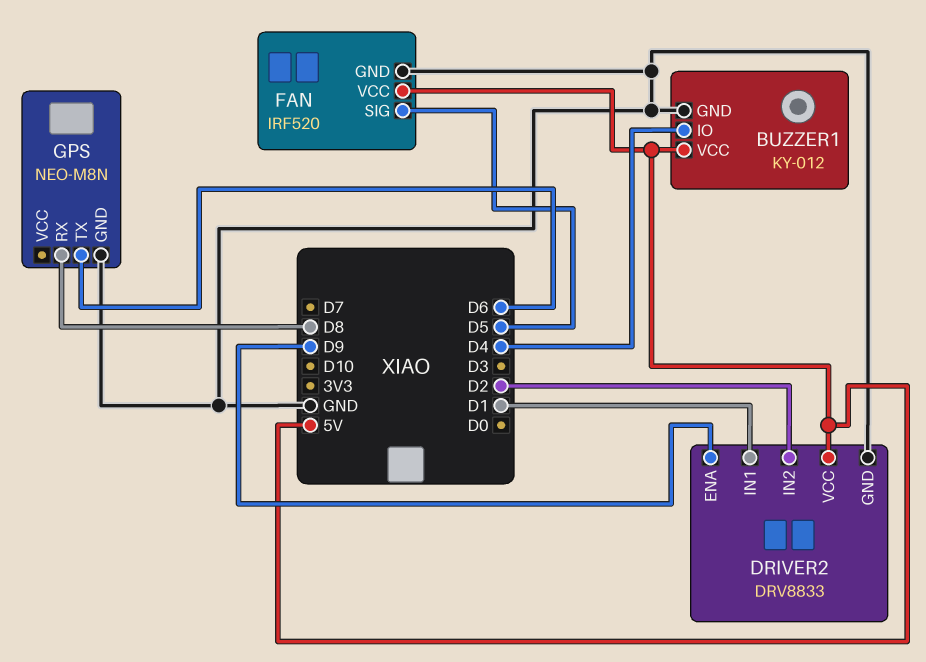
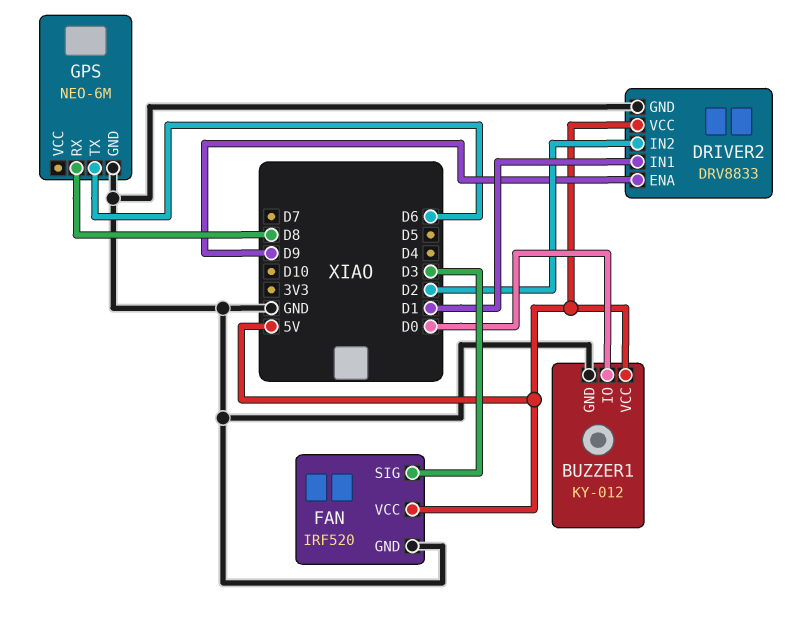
BUZZER1 pin IO: D4 -> D0
FAN pin SIG: D5 -> D3
GPS: NEO-M8N -> NEO-6M

